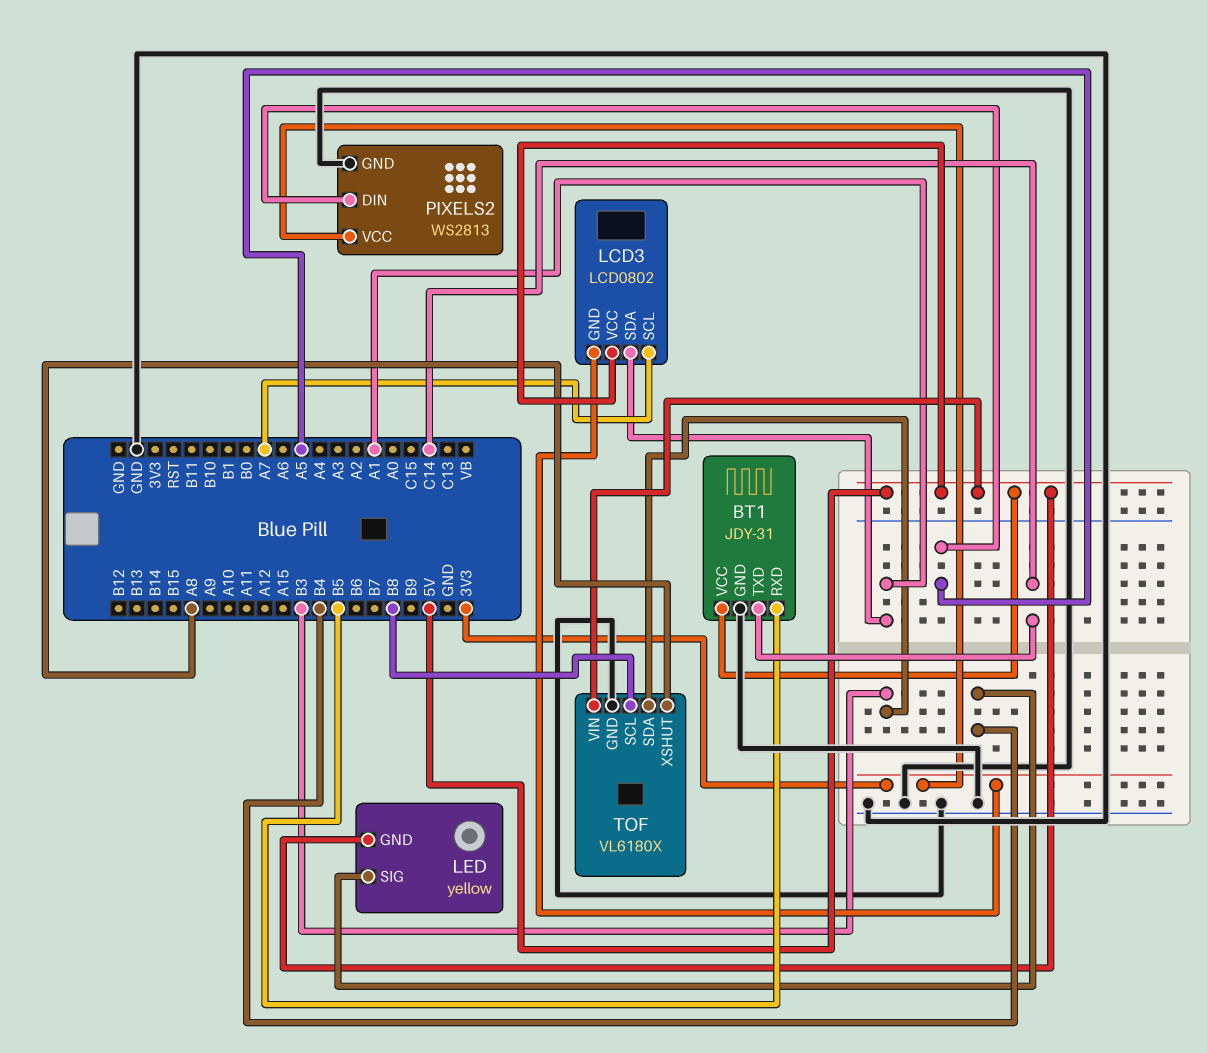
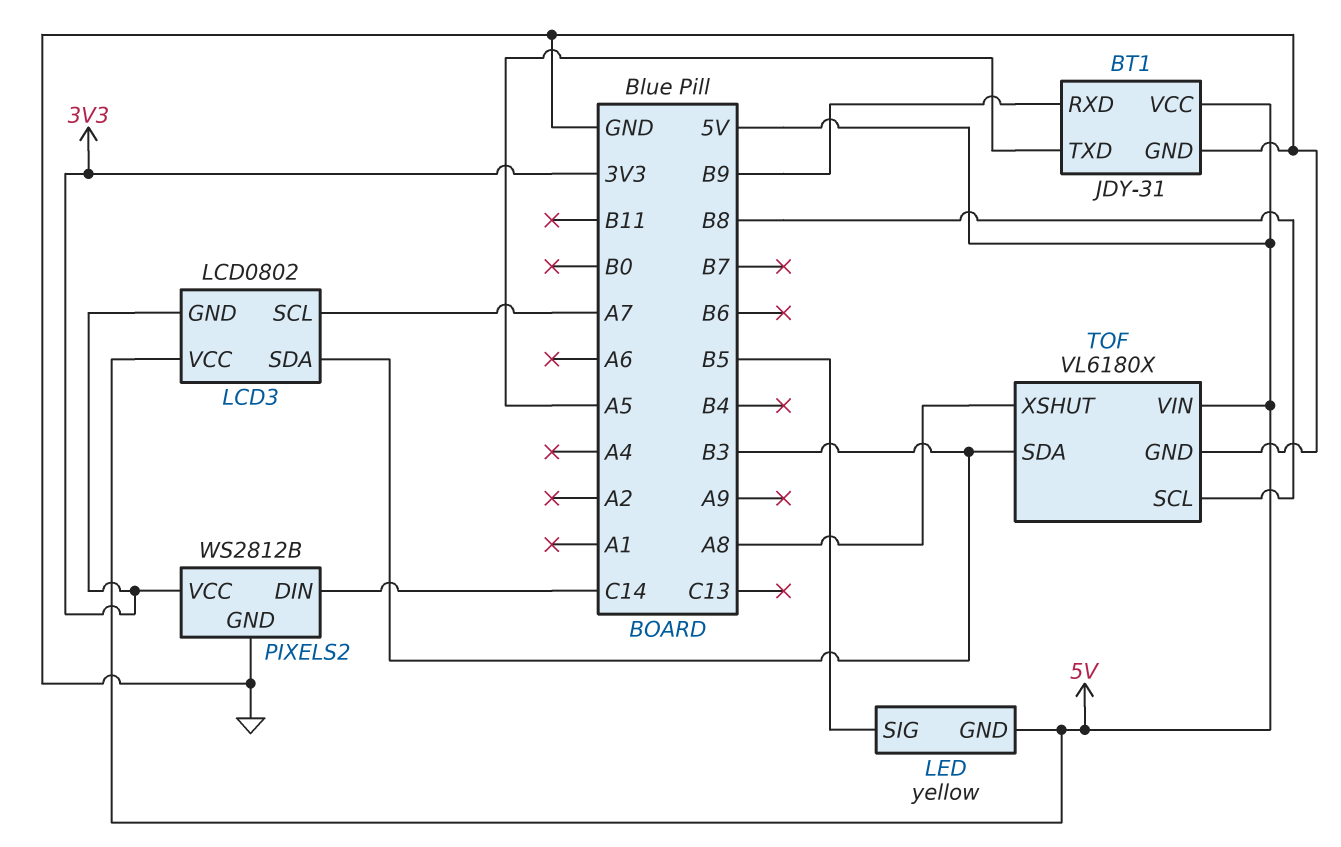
BT1 pin RXD: B5 -> B9
BT1 pin TXD: C14 -> A5
LCD3 pin SDA: A1 -> B3
LED pin SIG: B4 -> B5
PIXELS2: WS2813 -> WS2812B
PIXELS2 pin DIN: A5 -> C14

